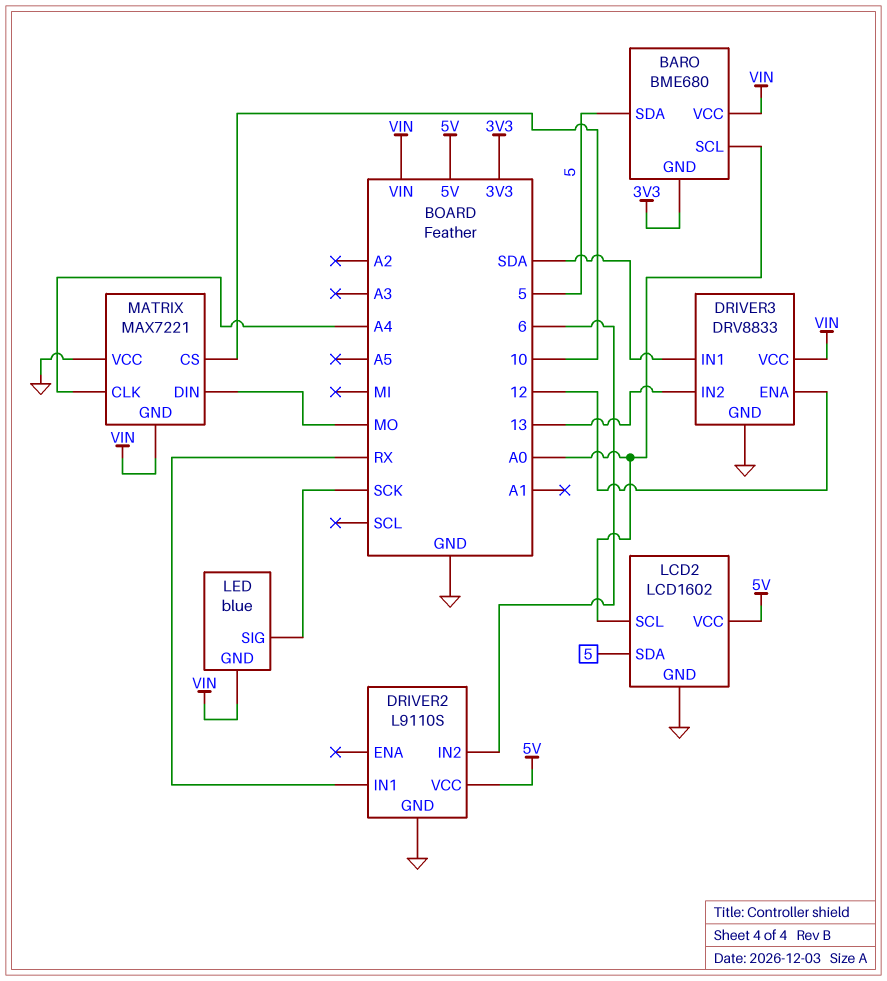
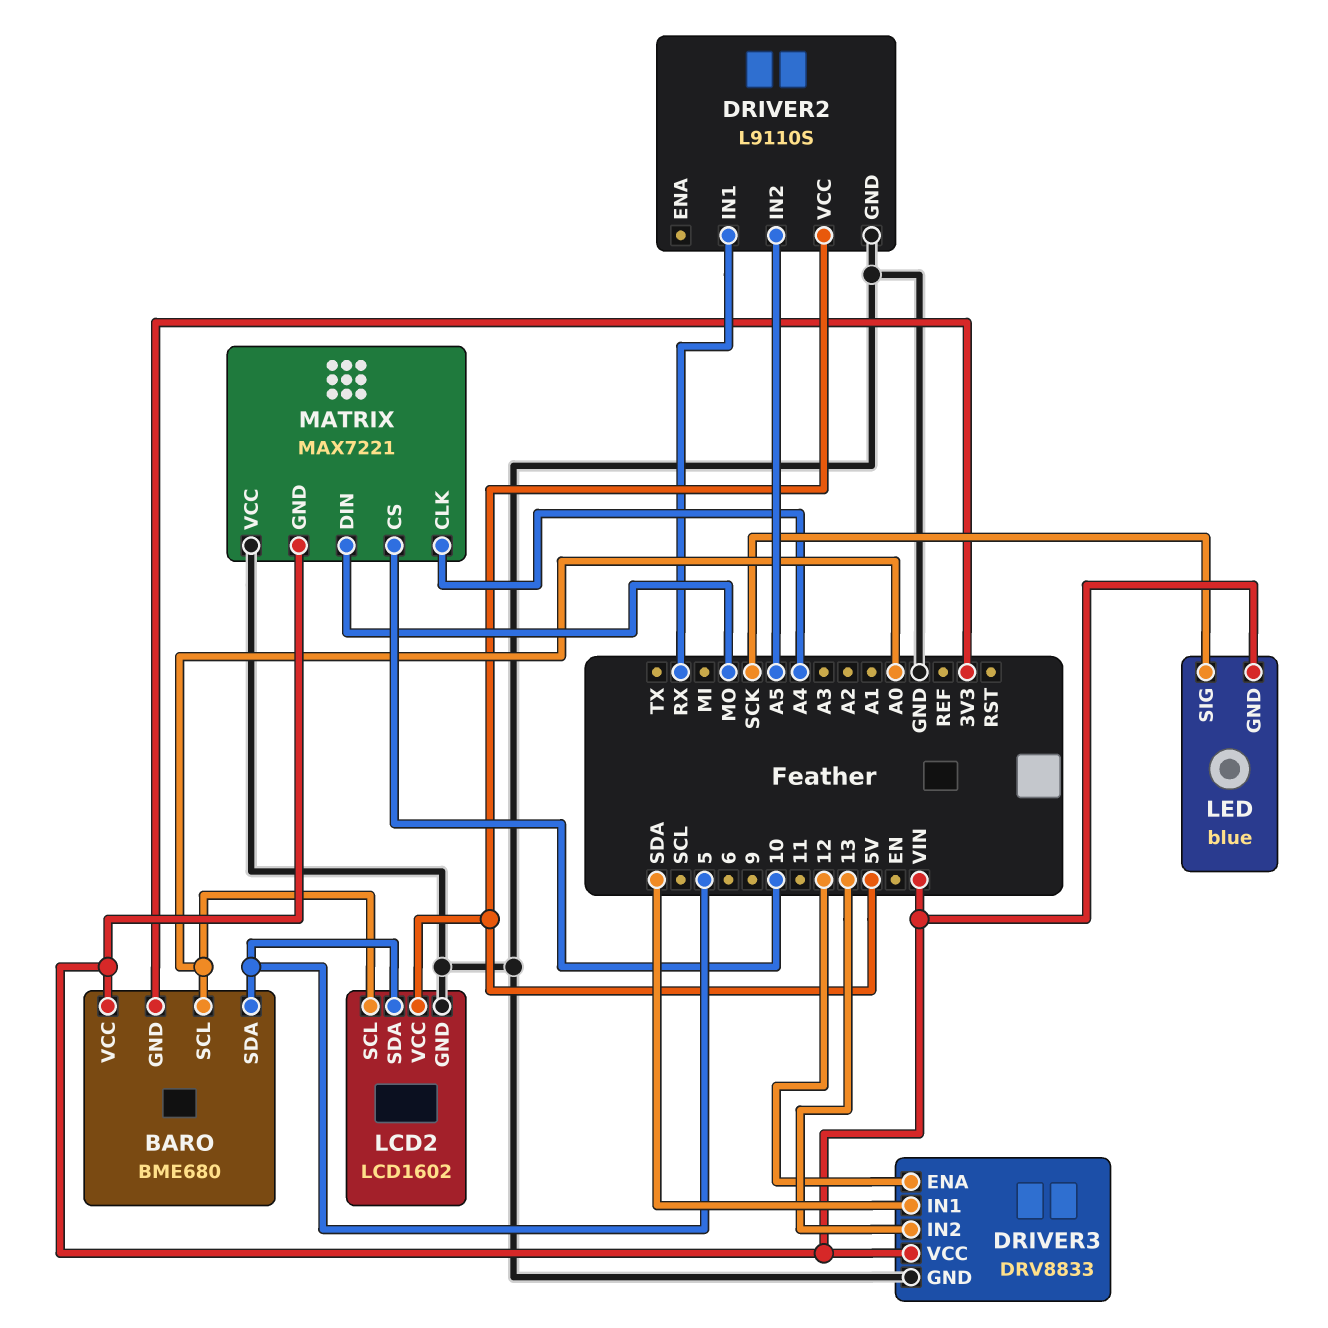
DRIVER2 pin IN2: 6 -> A5

